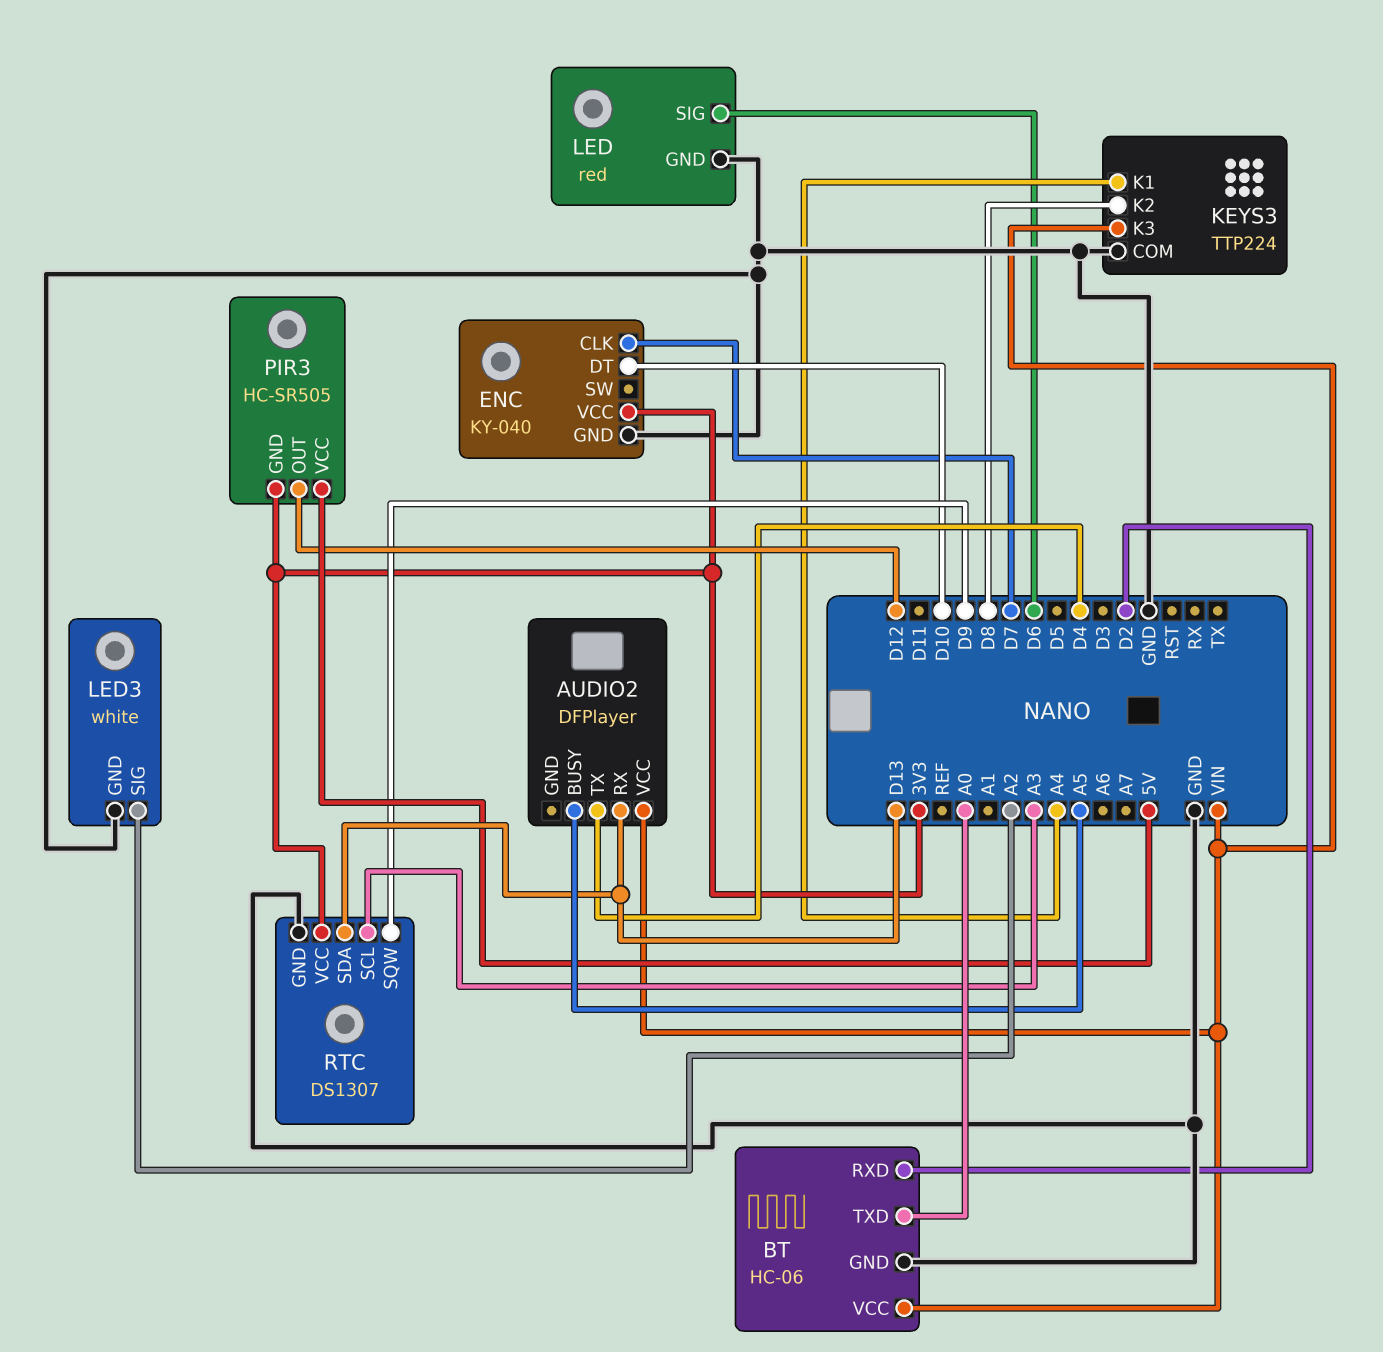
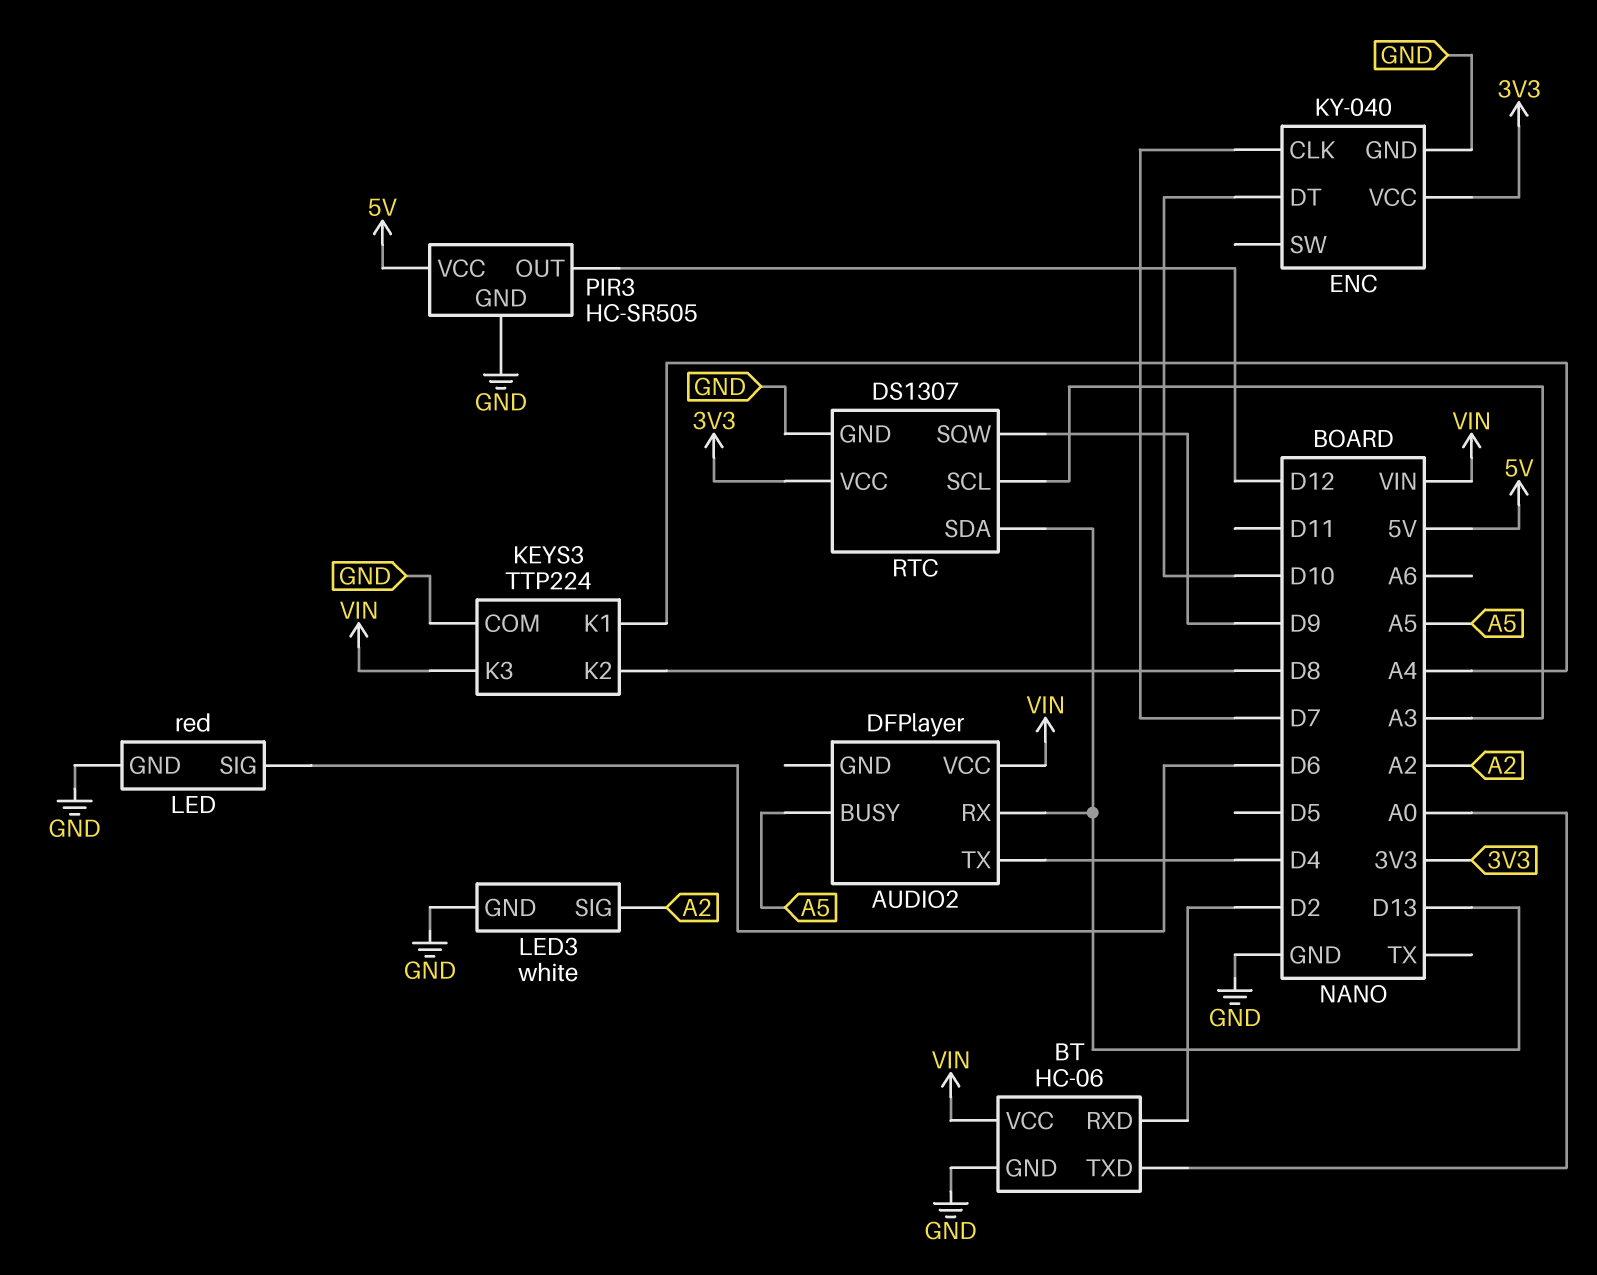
PIR3 pin GND: 3V3 -> GND

